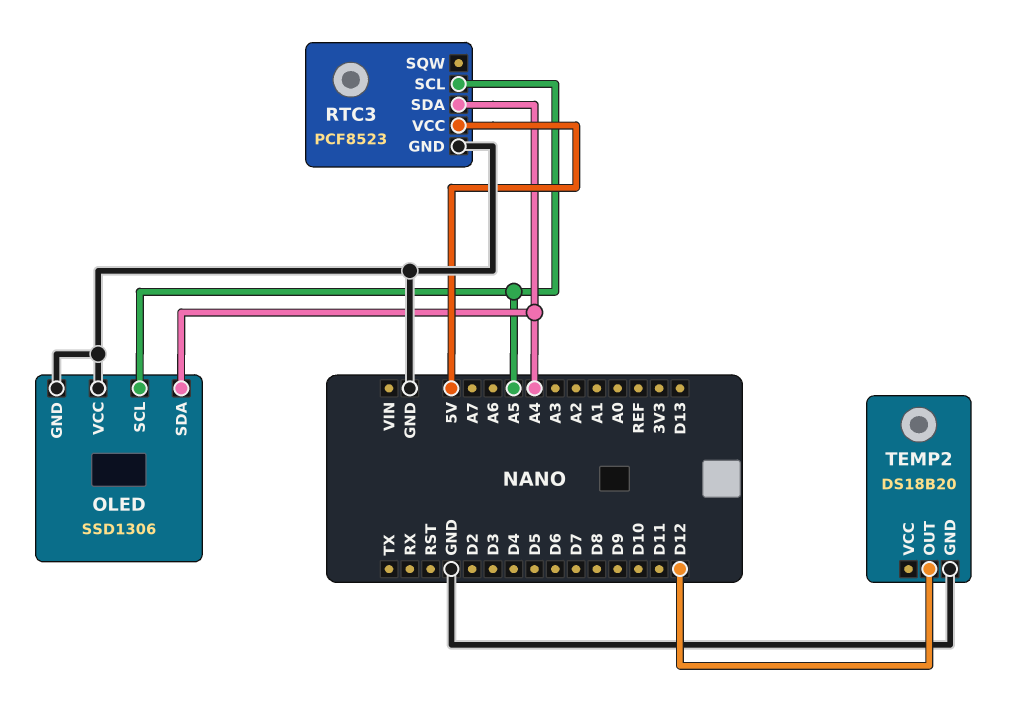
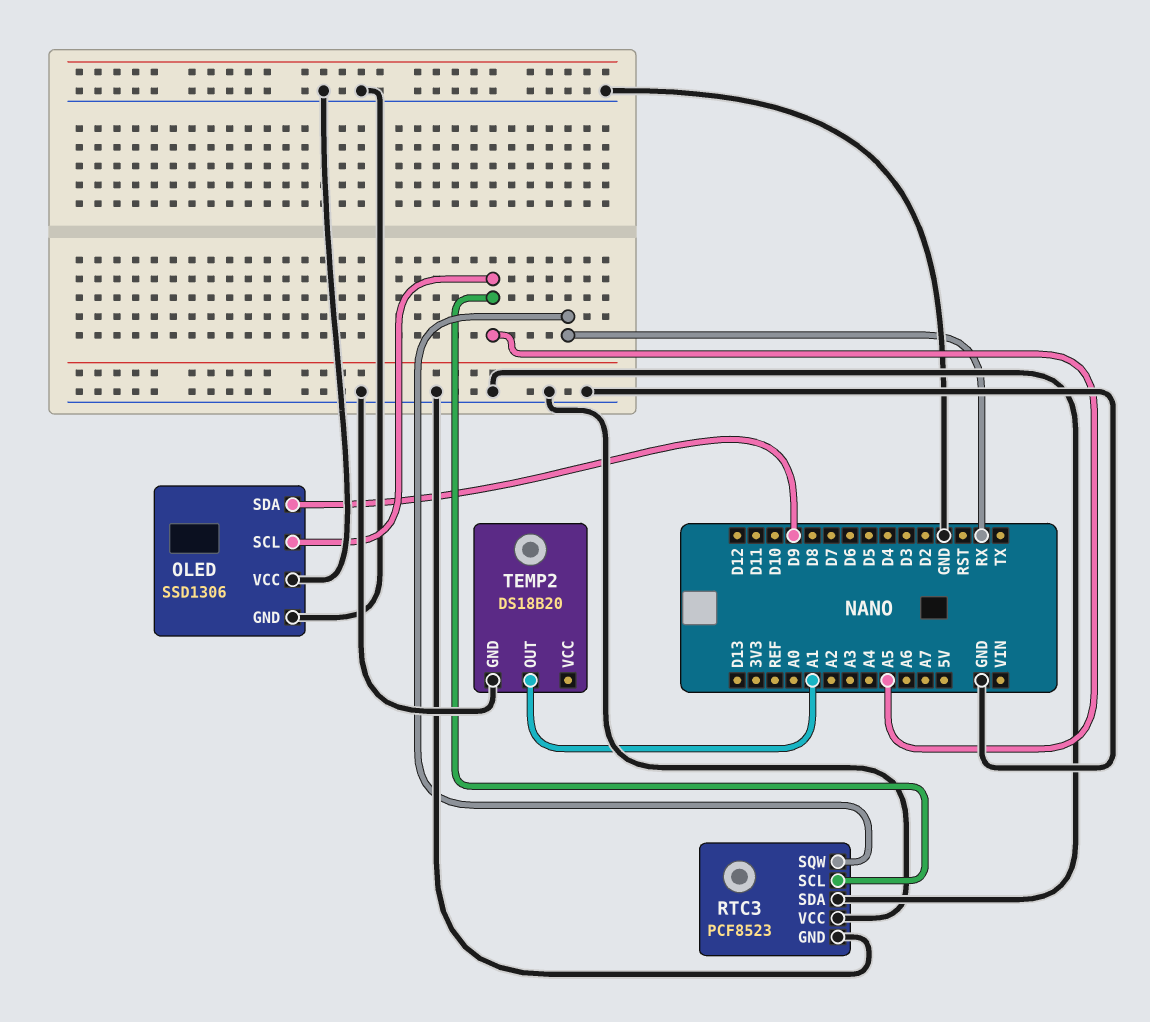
OLED pin SDA: A4 -> D9
RTC3 pin SDA: A4 -> GND
RTC3 pin SQW: none -> RX
RTC3 pin VCC: 5V -> GND
TEMP2 pin OUT: D12 -> A1

